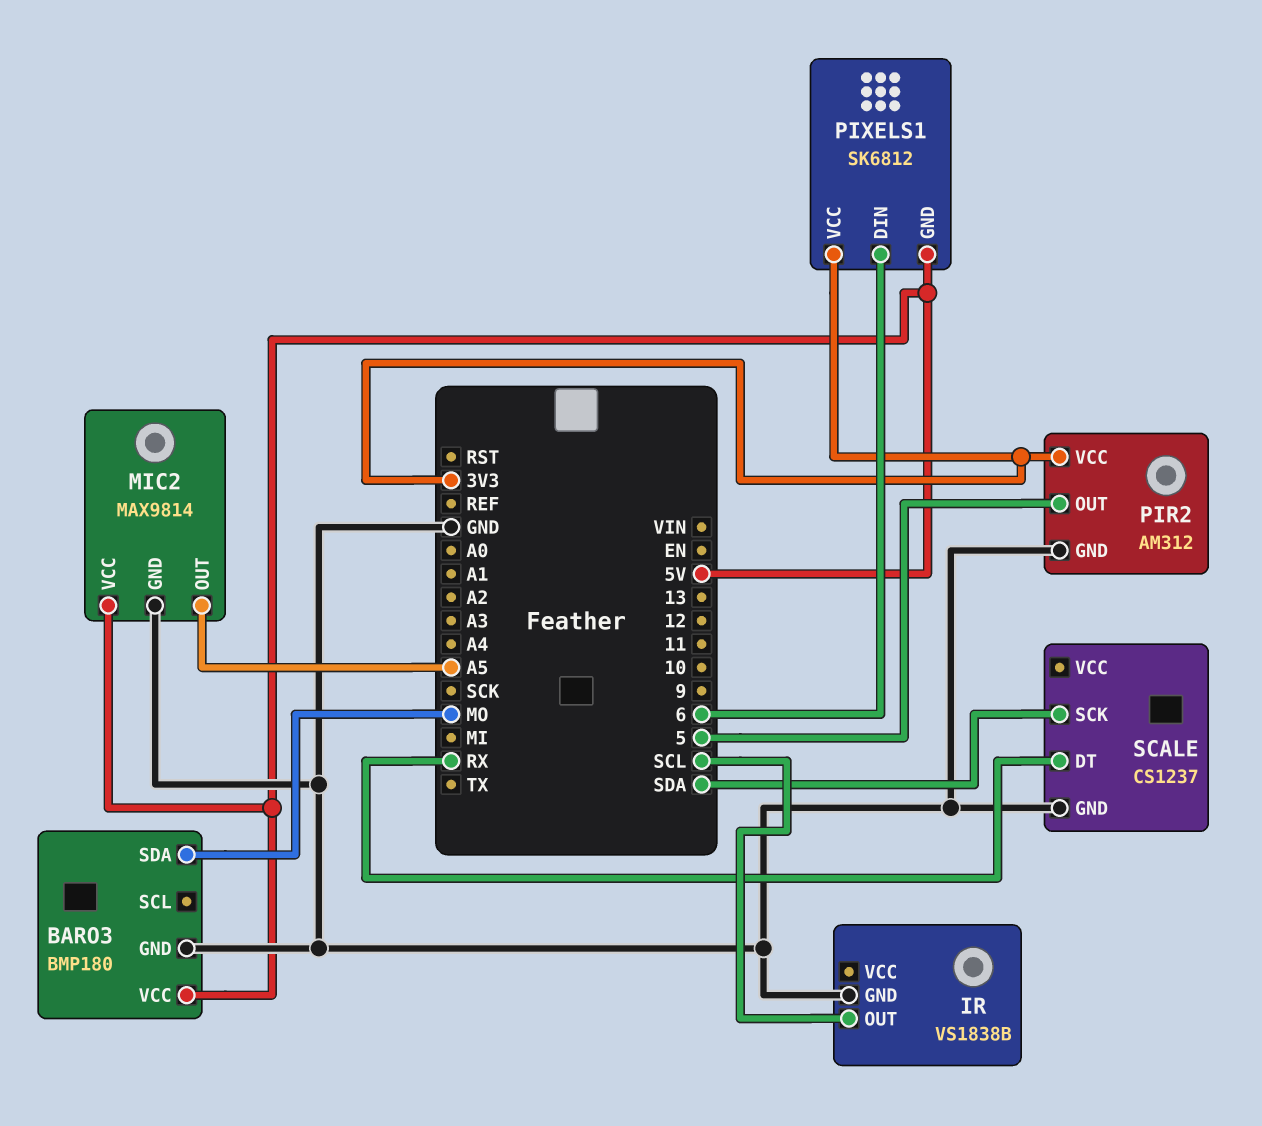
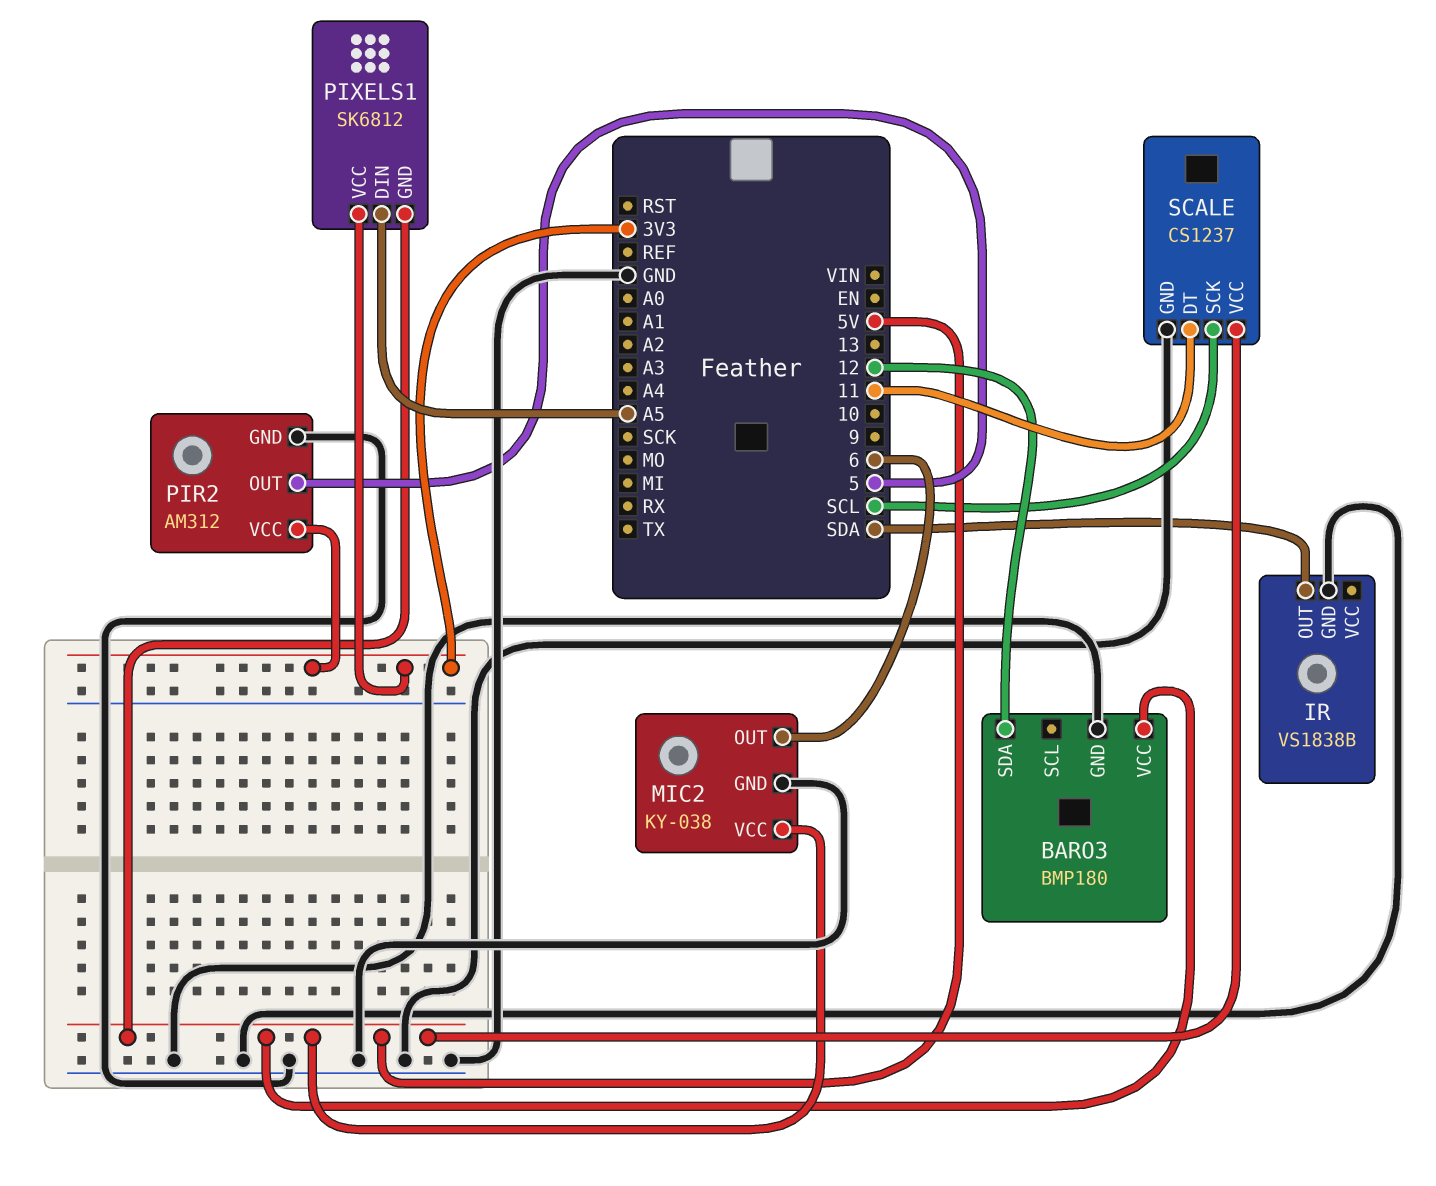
BARO3 pin SDA: MO -> 12
IR pin OUT: SCL -> SDA
MIC2: MAX9814 -> KY-038
MIC2 pin OUT: A5 -> 6
PIXELS1 pin DIN: 6 -> A5
SCALE pin DT: RX -> 11
SCALE pin SCK: SDA -> SCL
SCALE pin VCC: none -> 5V

